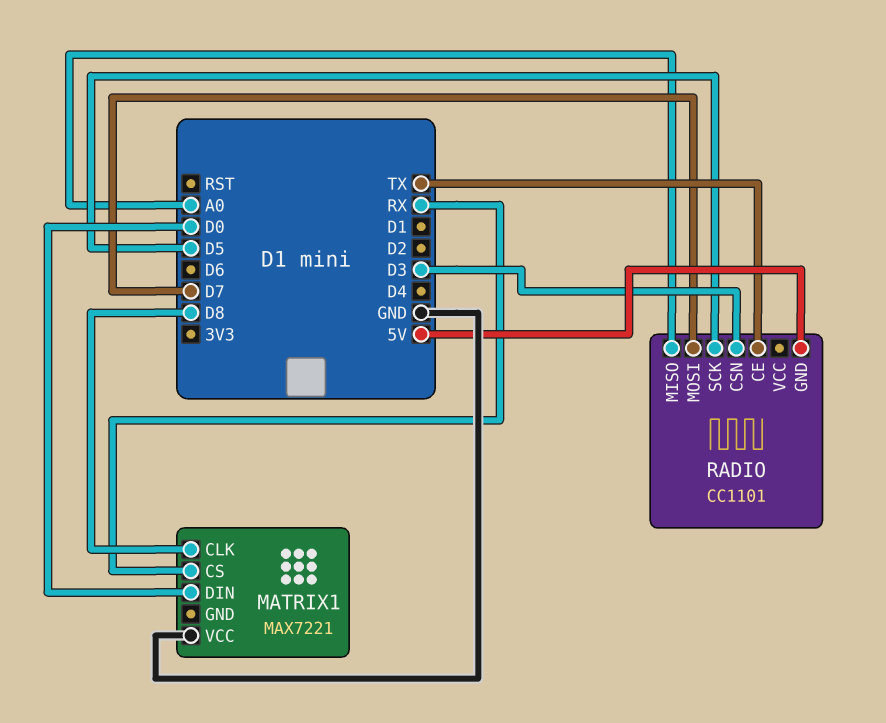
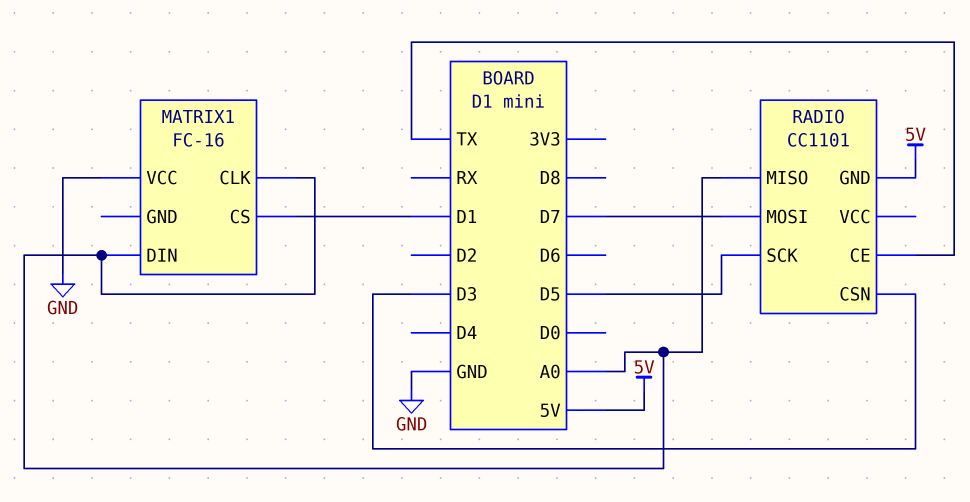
MATRIX1: MAX7221 -> FC-16
MATRIX1 pin CLK: D8 -> A0
MATRIX1 pin CS: RX -> D1
MATRIX1 pin DIN: D0 -> A0

